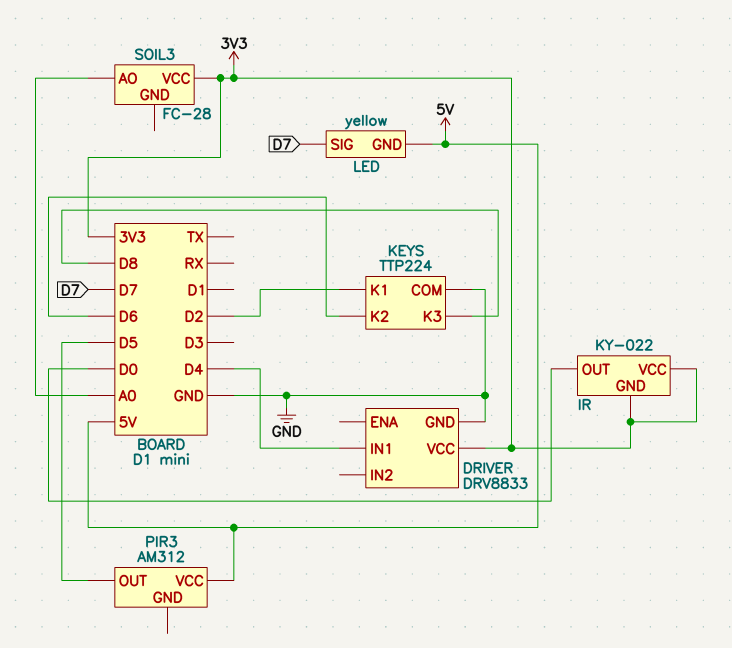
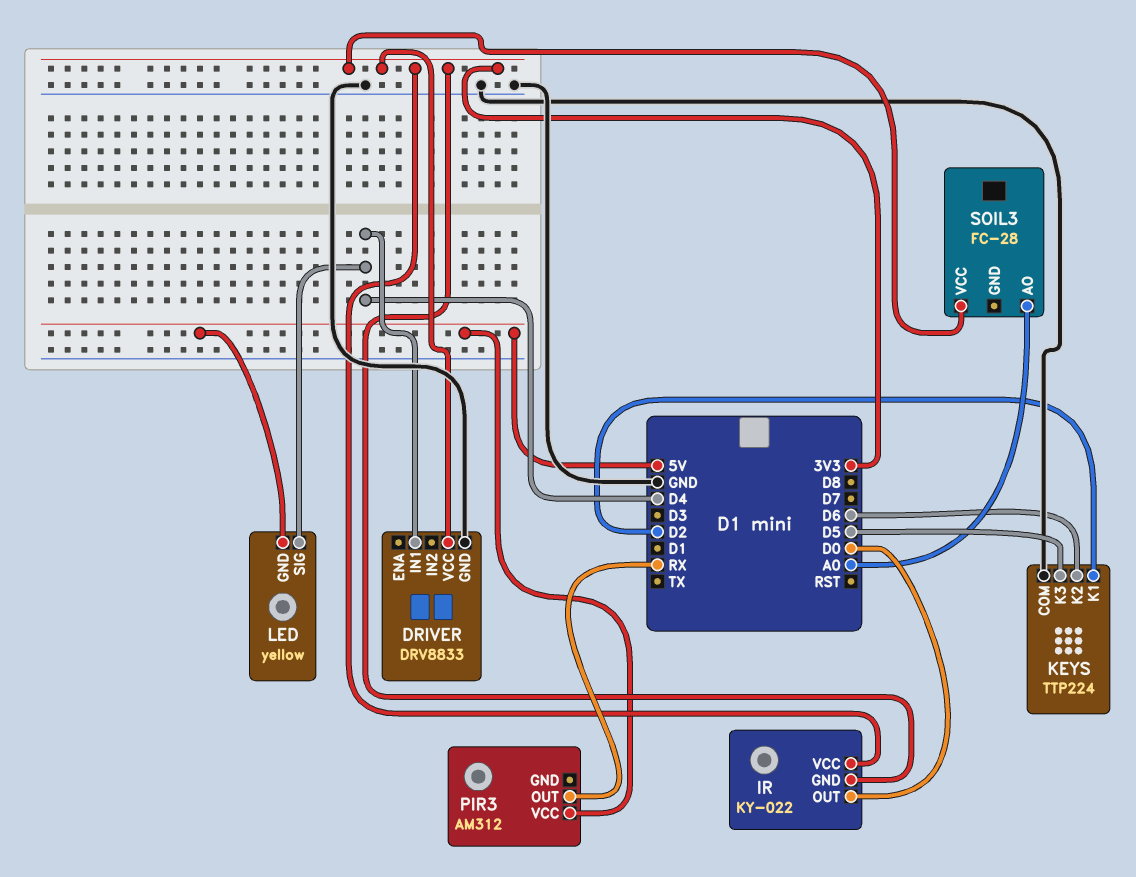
KEYS pin K3: D8 -> D5
LED pin SIG: D7 -> D4
PIR3 pin OUT: D5 -> RX

